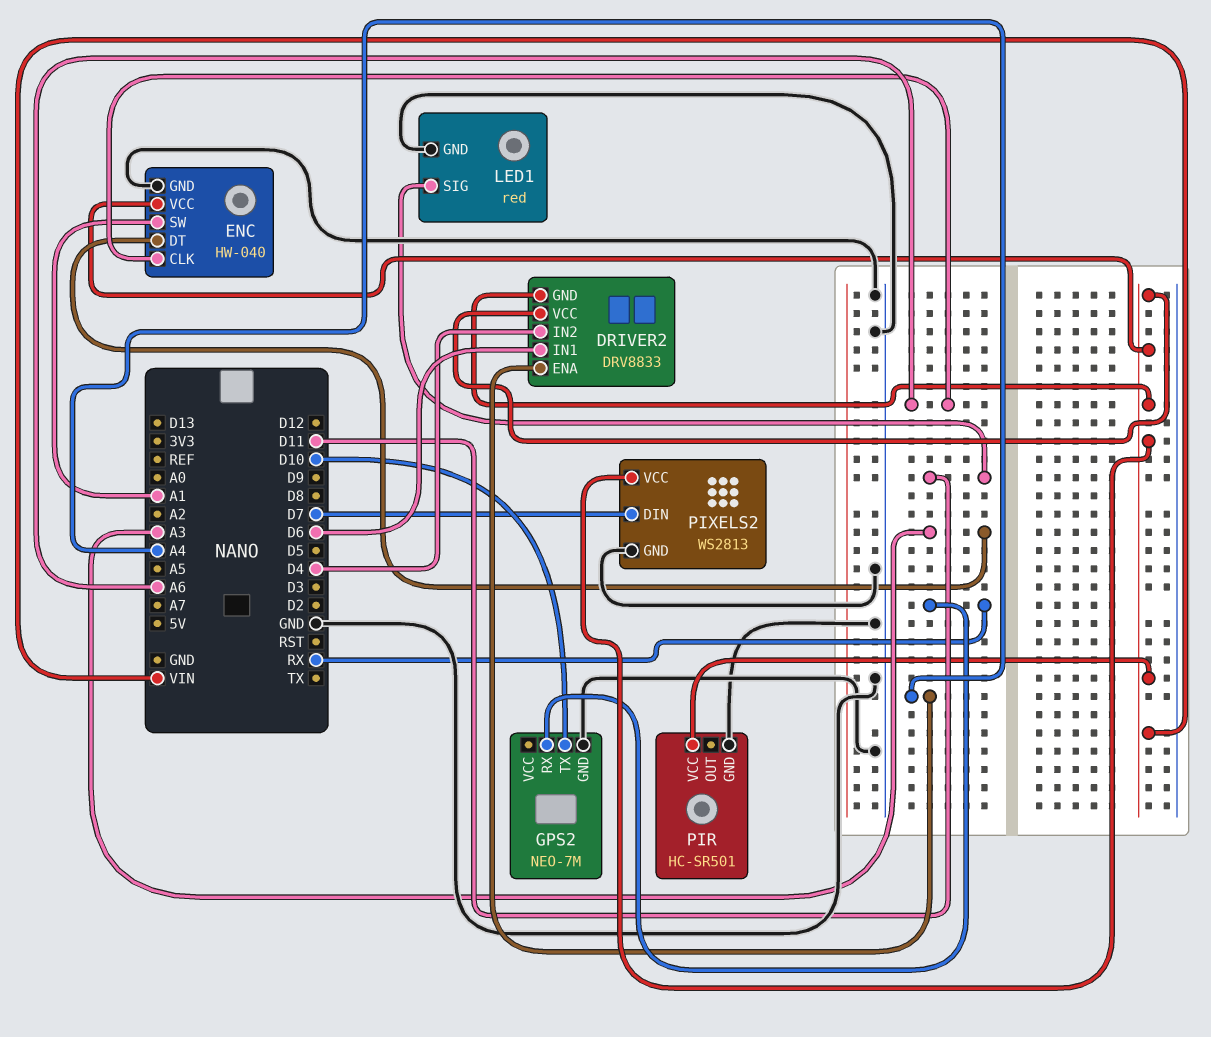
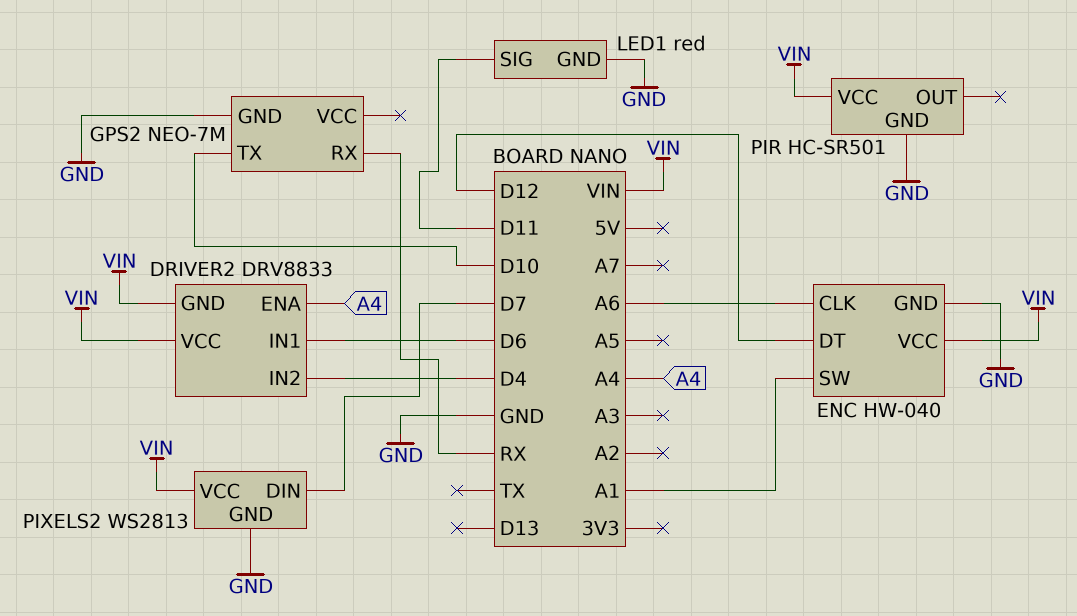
ENC pin DT: A3 -> D12

